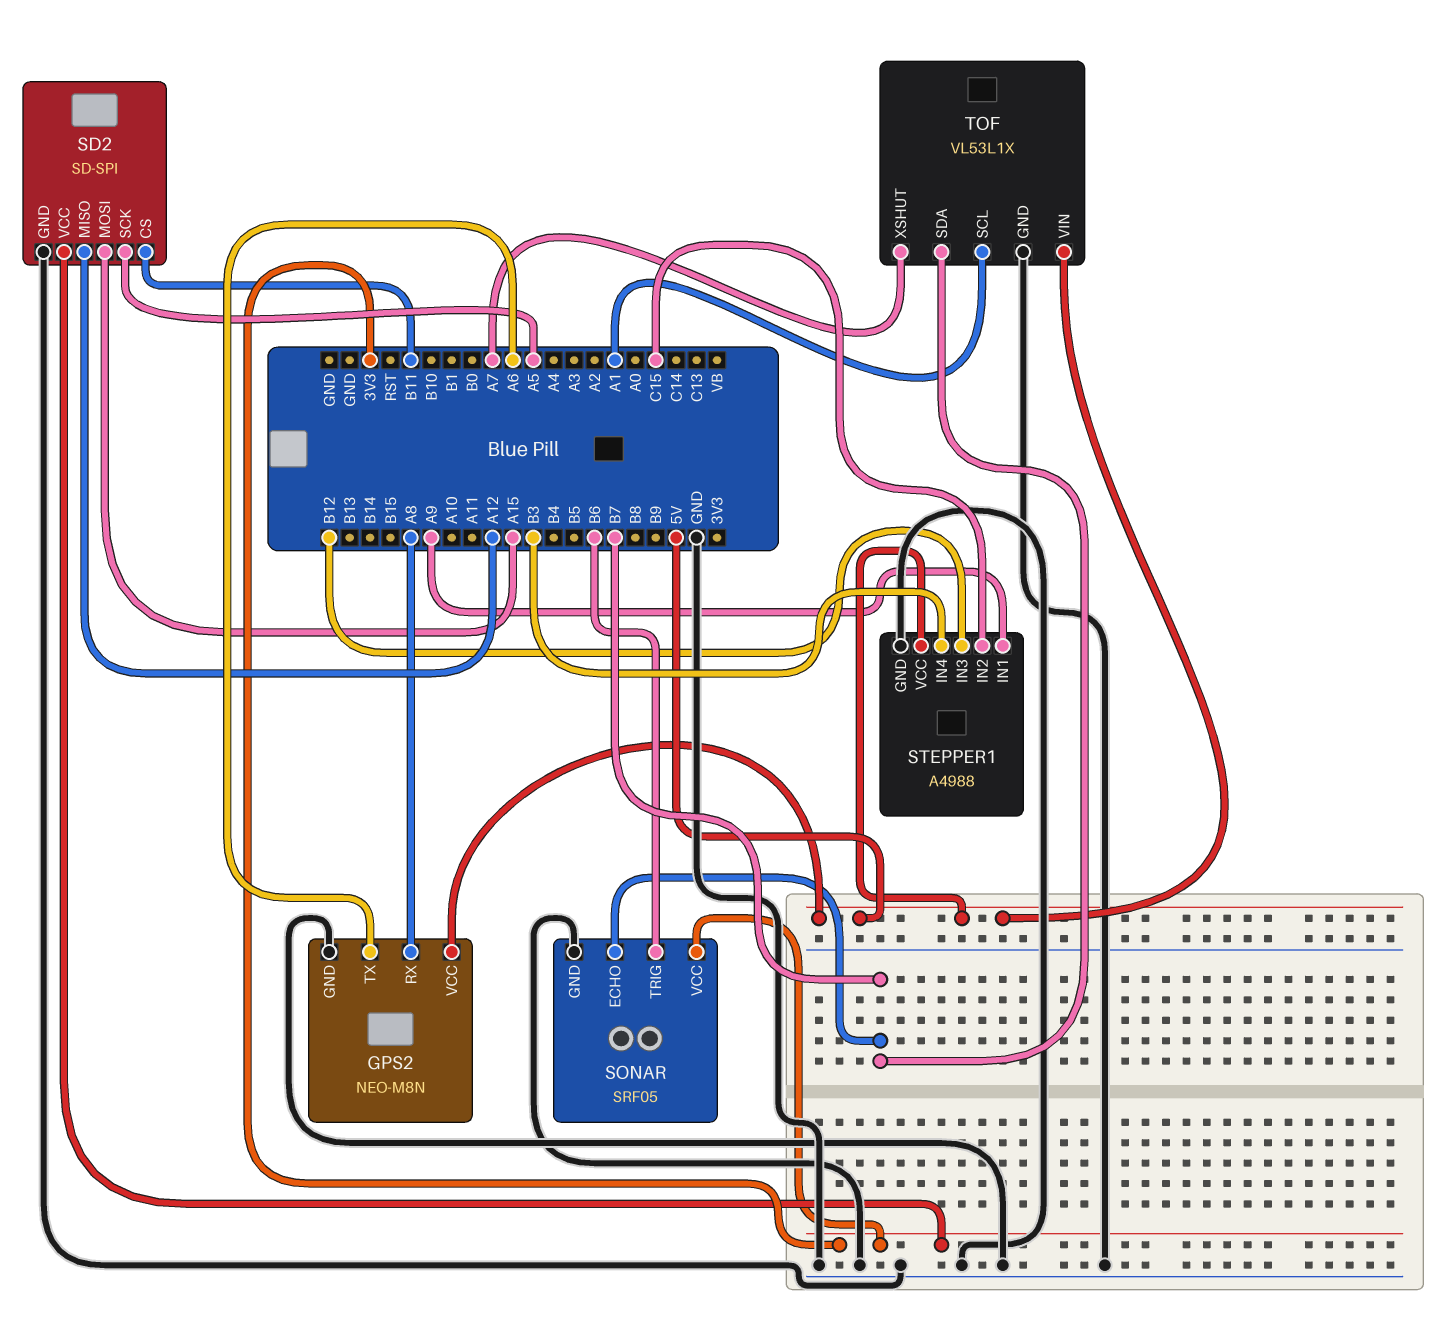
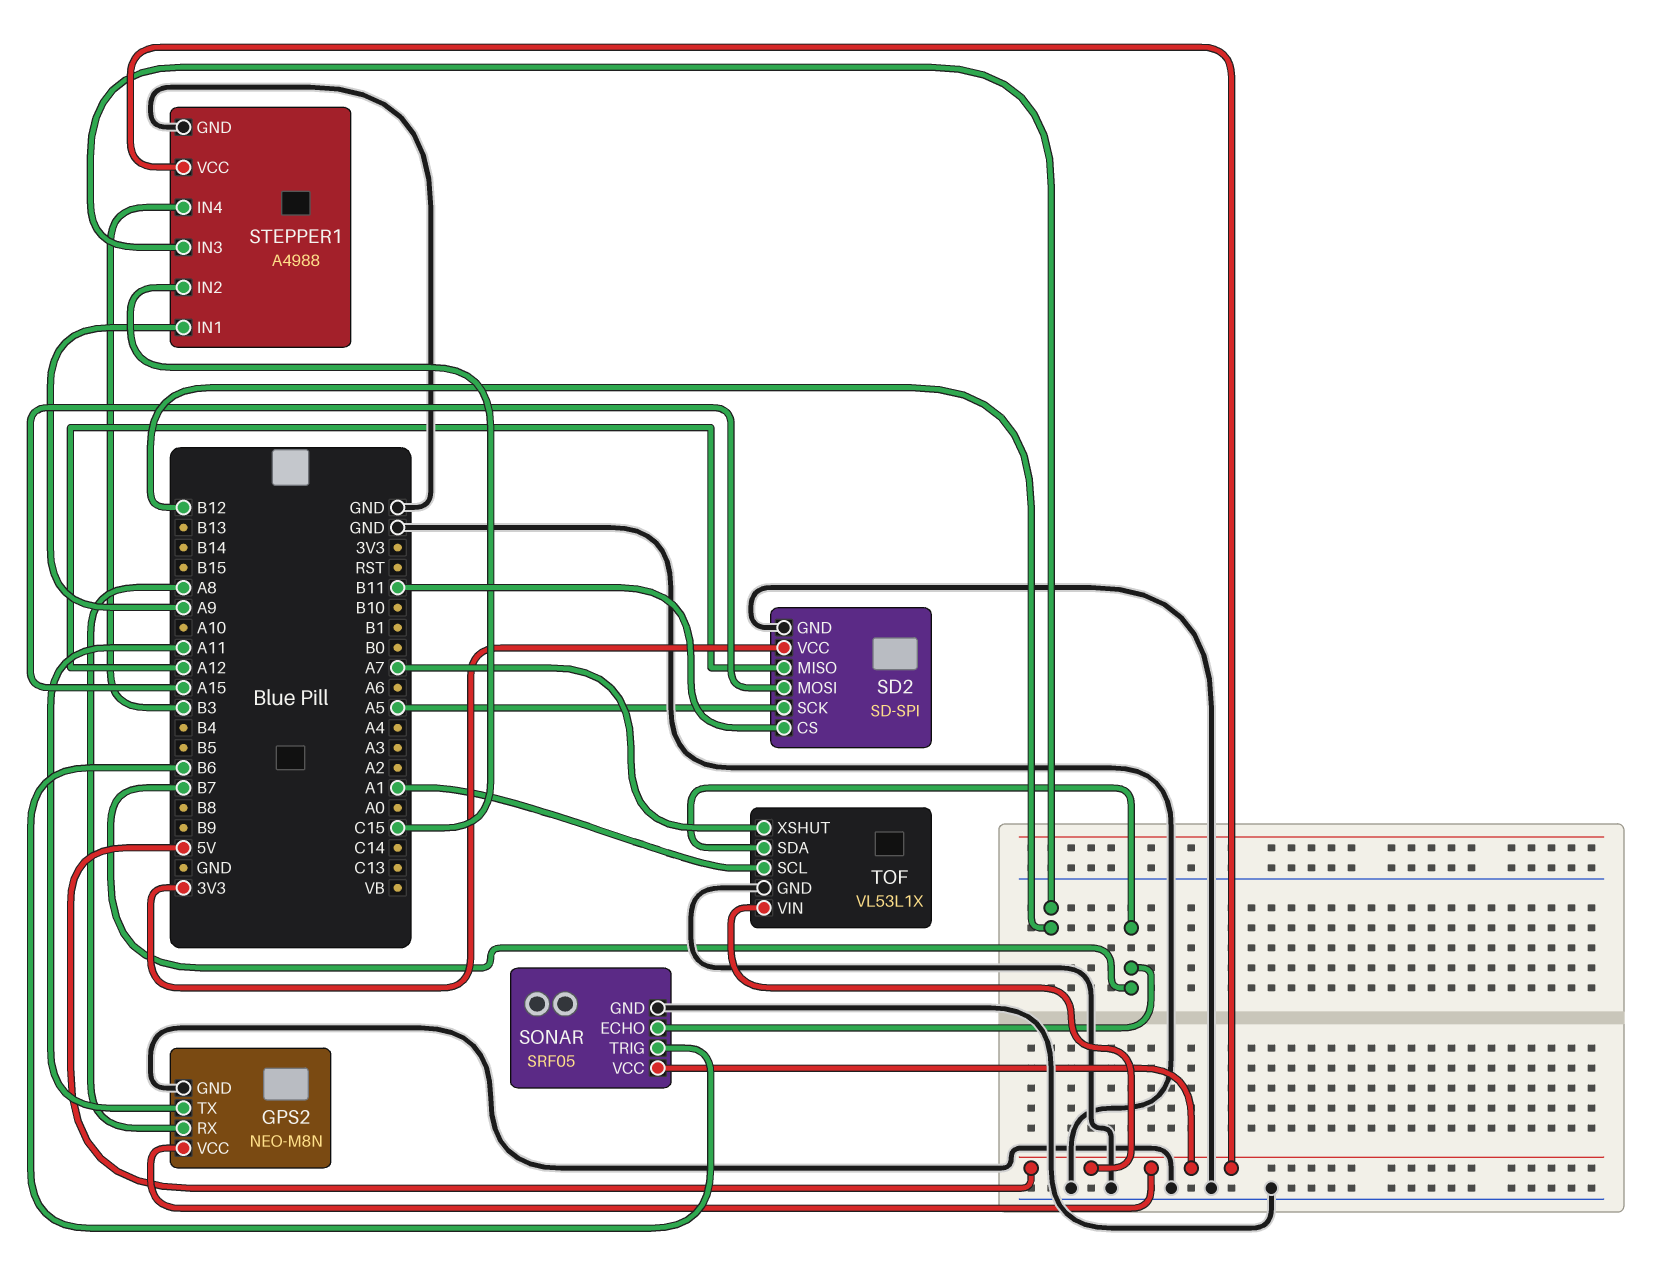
GPS2 pin TX: A6 -> A11
SONAR pin VCC: 3V3 -> 5V

